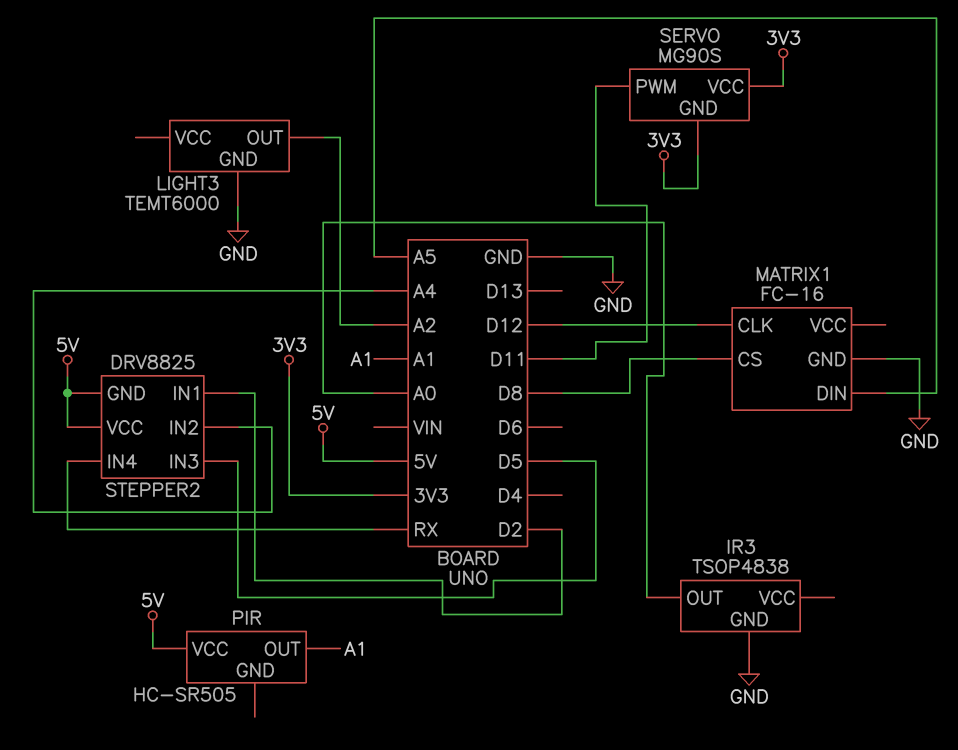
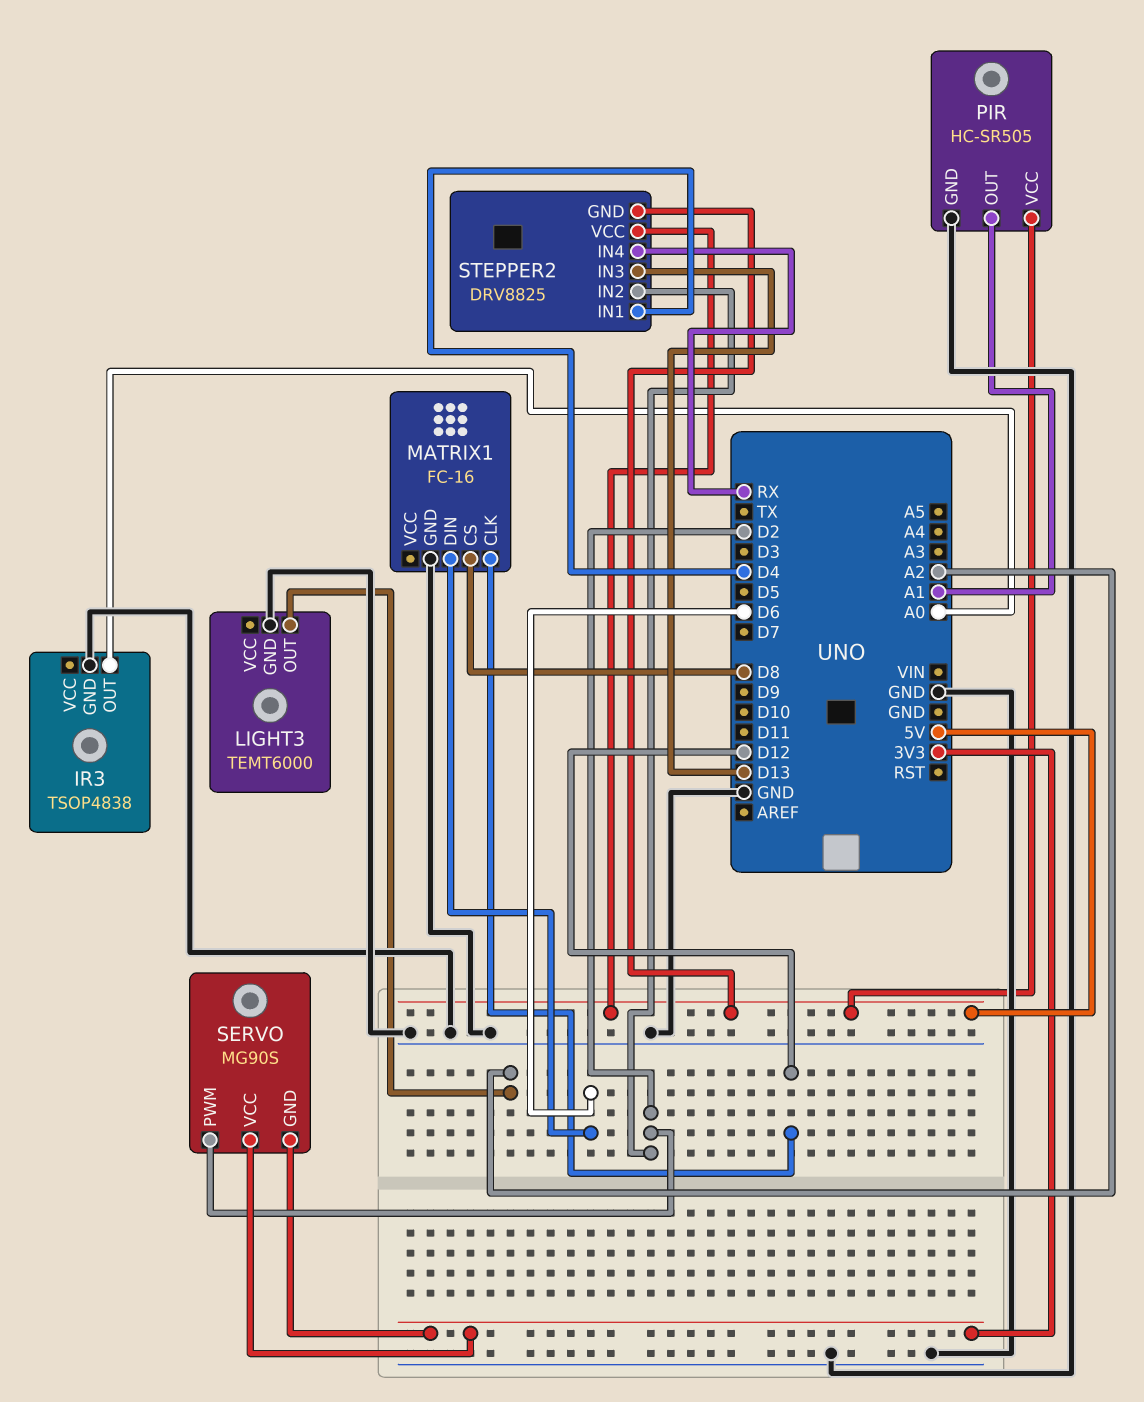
MATRIX1 pin DIN: A5 -> D6
PIR pin GND: none -> GND
SERVO pin PWM: D11 -> D2
STEPPER2 pin IN1: D2 -> D4
STEPPER2 pin IN2: A4 -> D2
STEPPER2 pin IN3: D5 -> D13

